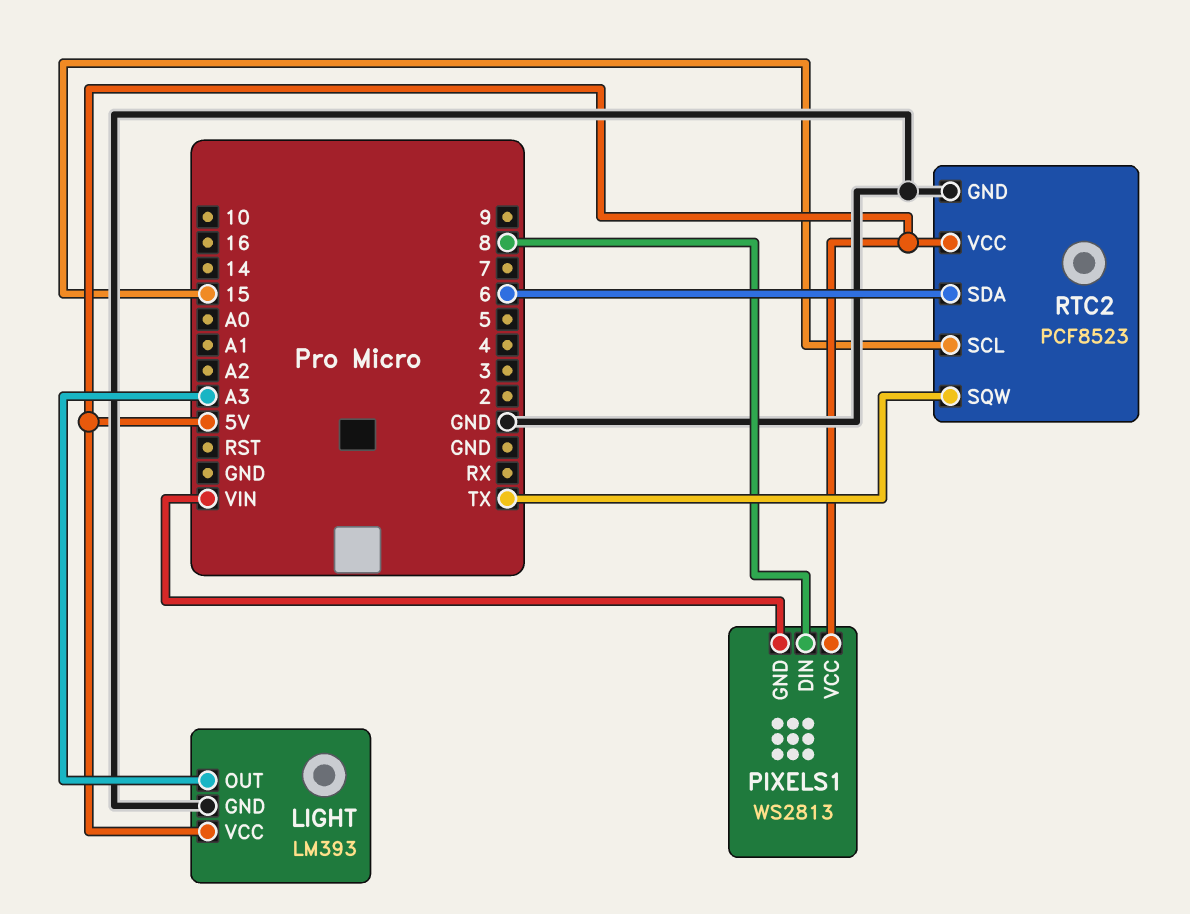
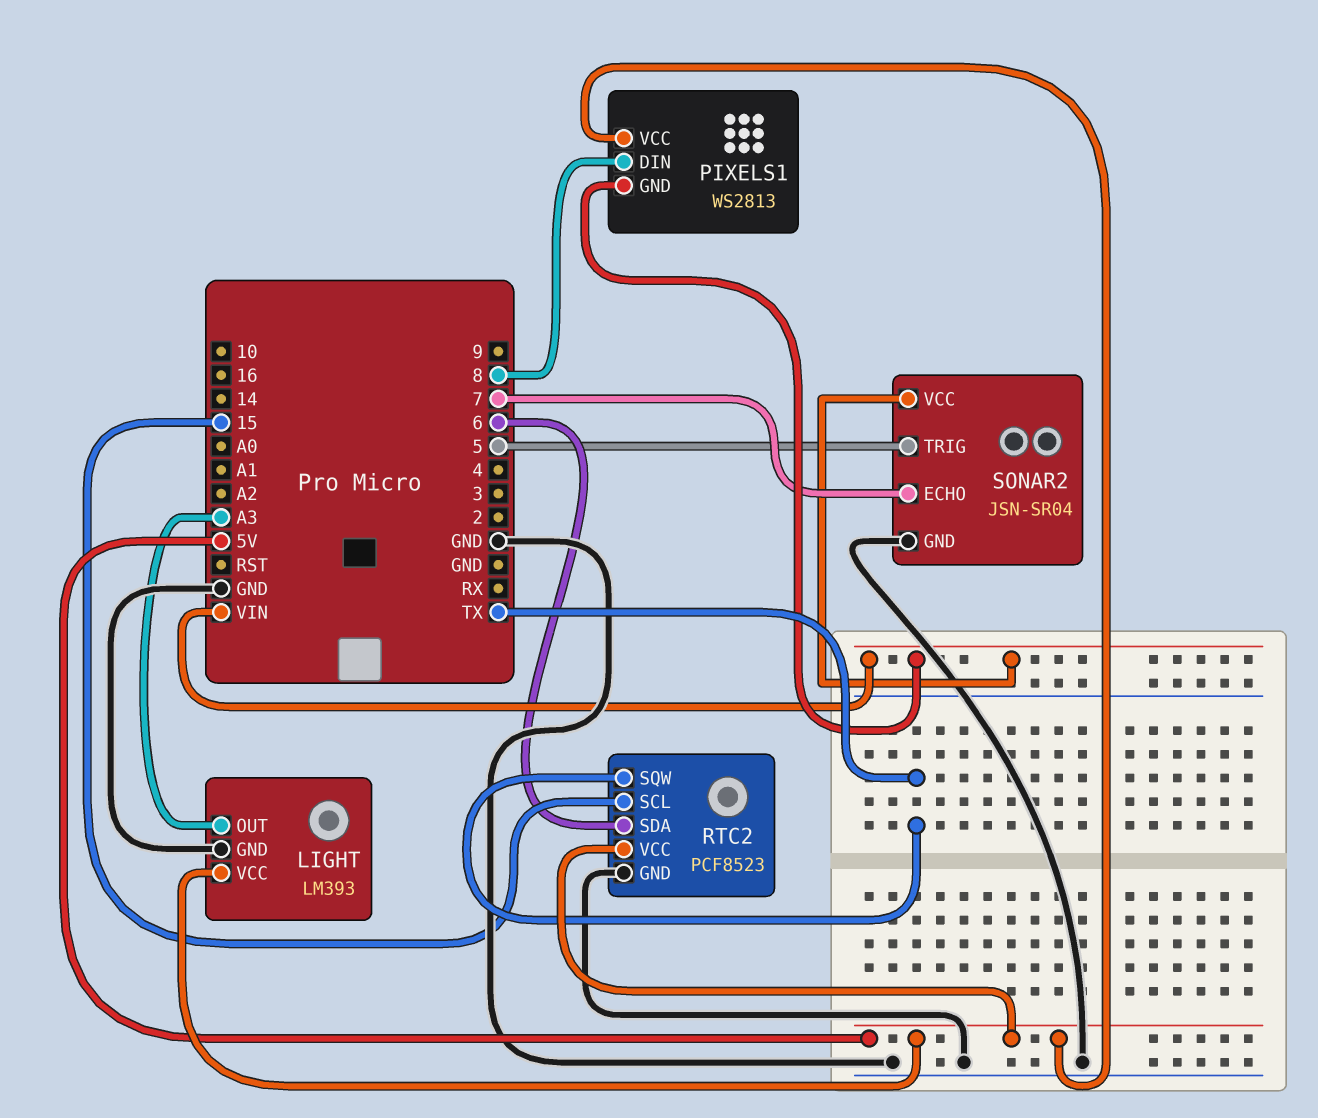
SONAR2: none -> JSN-SR04
SONAR2 pin ECHO: none -> 7
SONAR2 pin GND: none -> GND
SONAR2 pin TRIG: none -> 5
SONAR2 pin VCC: none -> VIN

